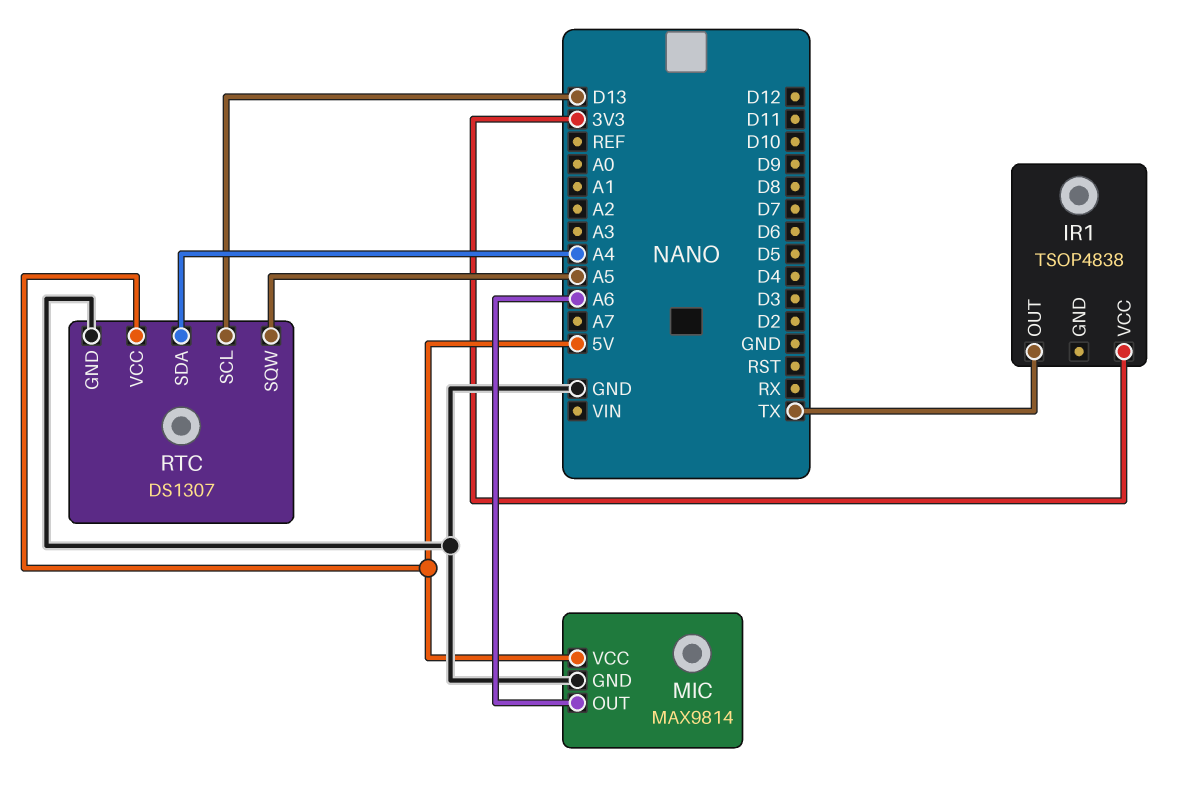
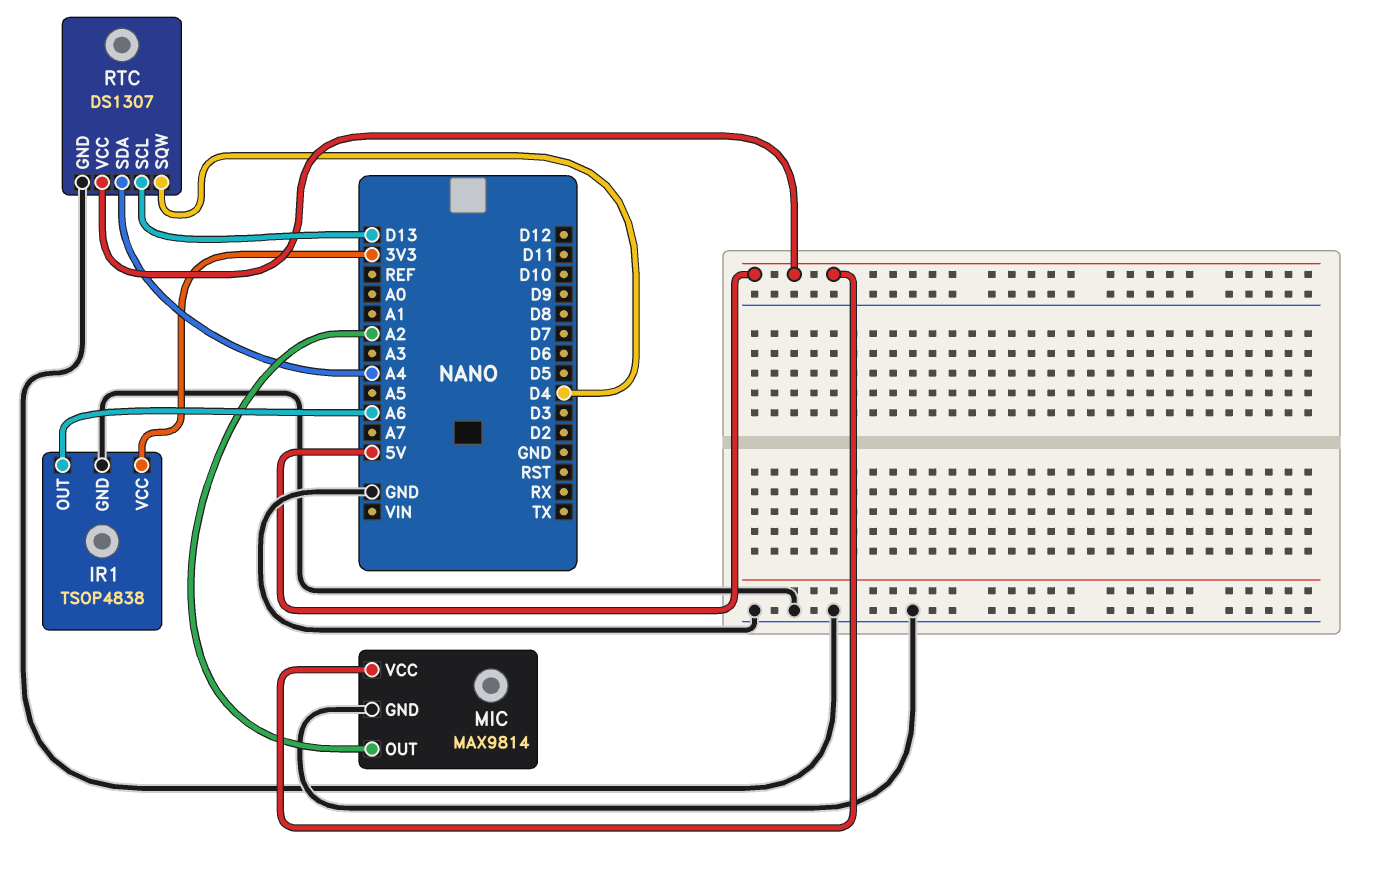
IR1 pin GND: none -> GND
IR1 pin OUT: TX -> A6
MIC pin OUT: A6 -> A2
RTC pin SQW: A5 -> D4

